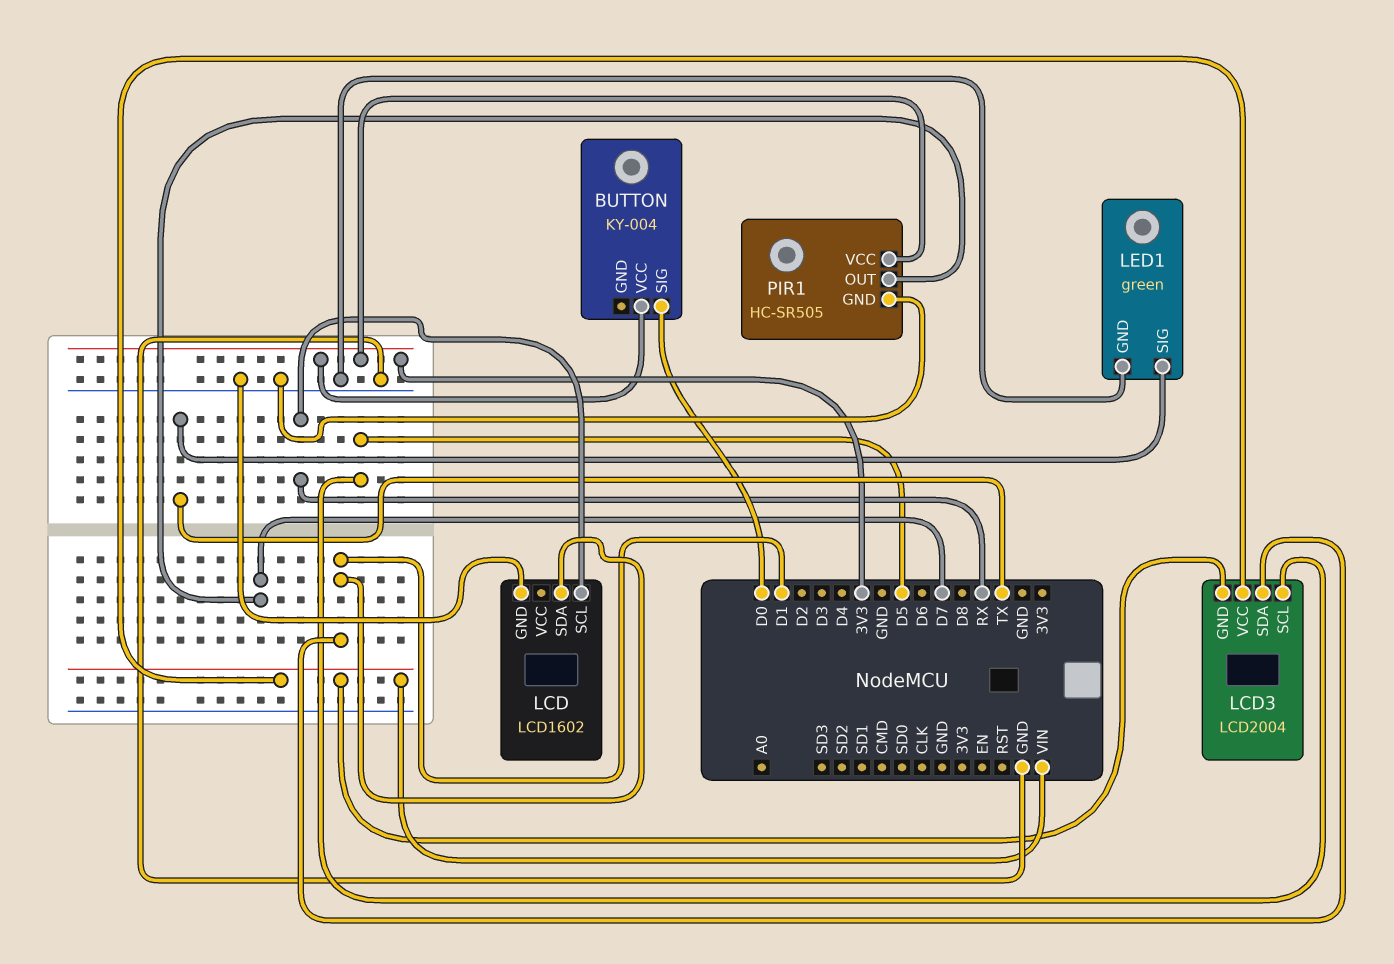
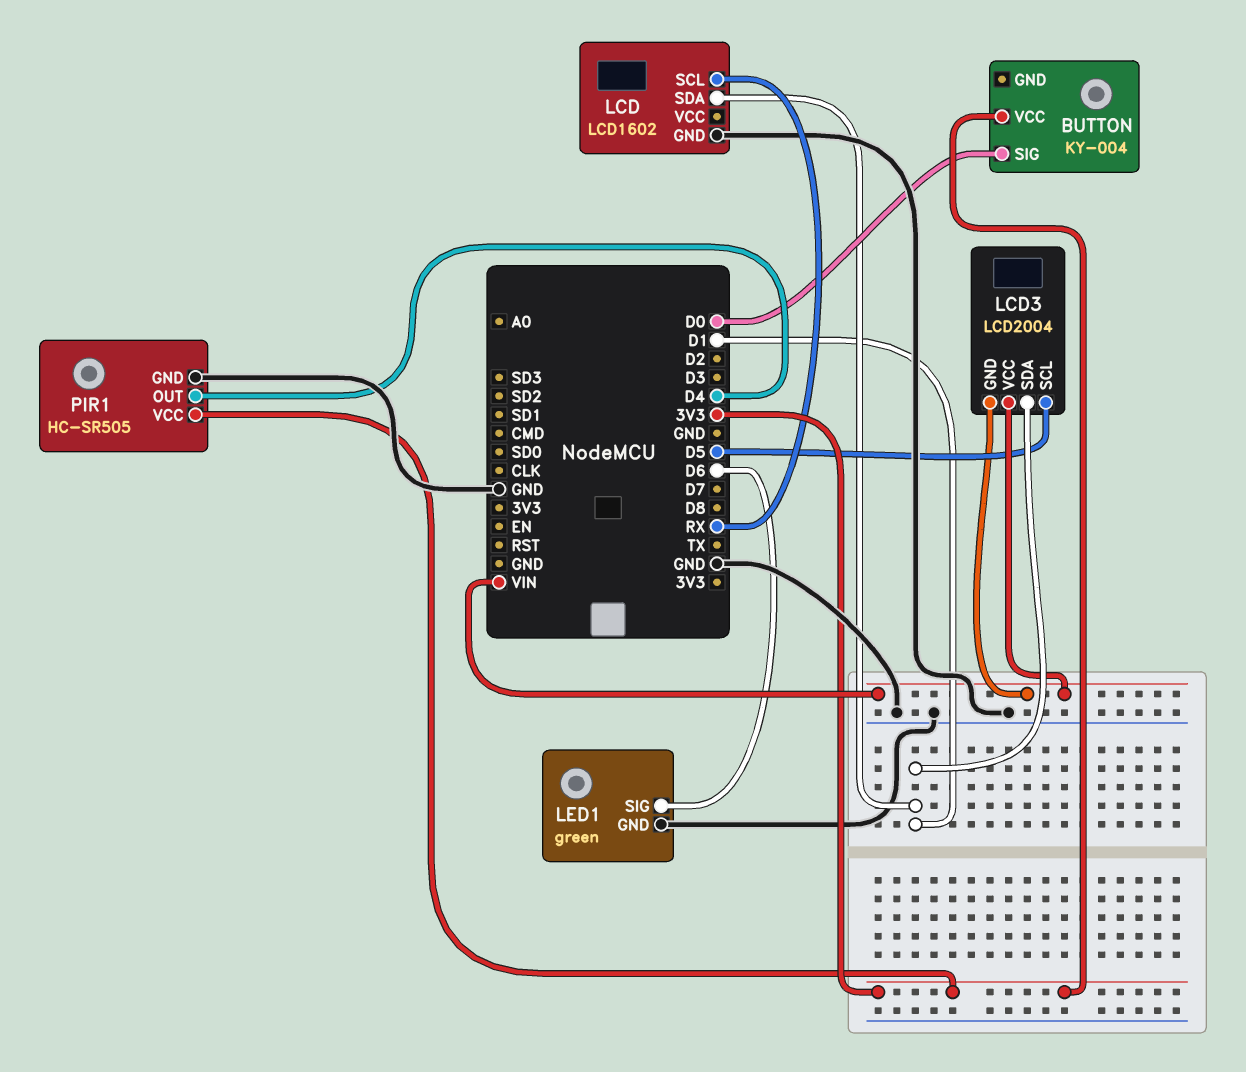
LED1 pin SIG: TX -> D6
PIR1 pin OUT: D7 -> D4

